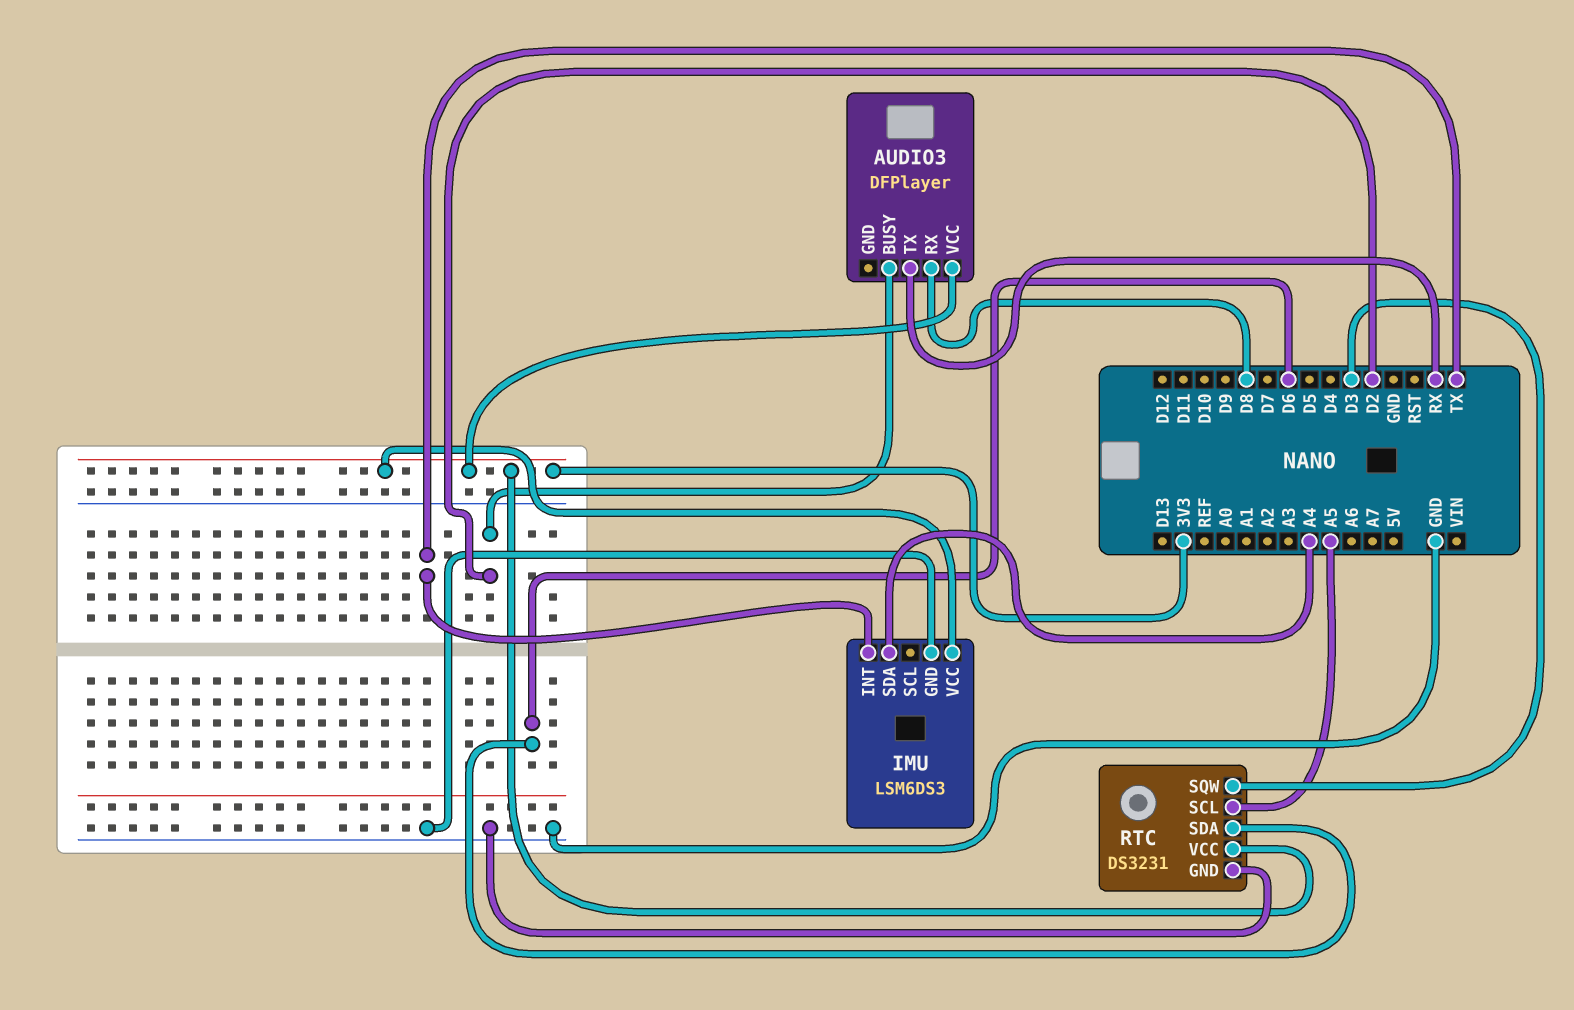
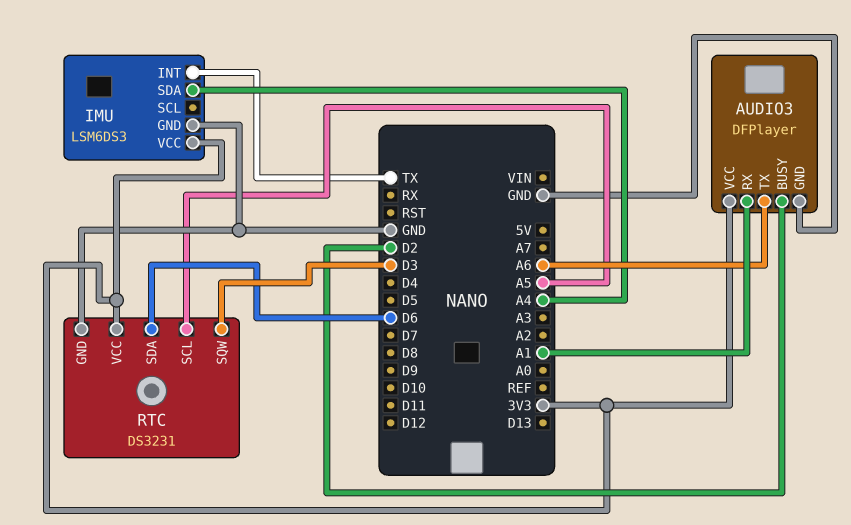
AUDIO3 pin GND: none -> GND
AUDIO3 pin RX: D8 -> A1
AUDIO3 pin TX: RX -> A6

